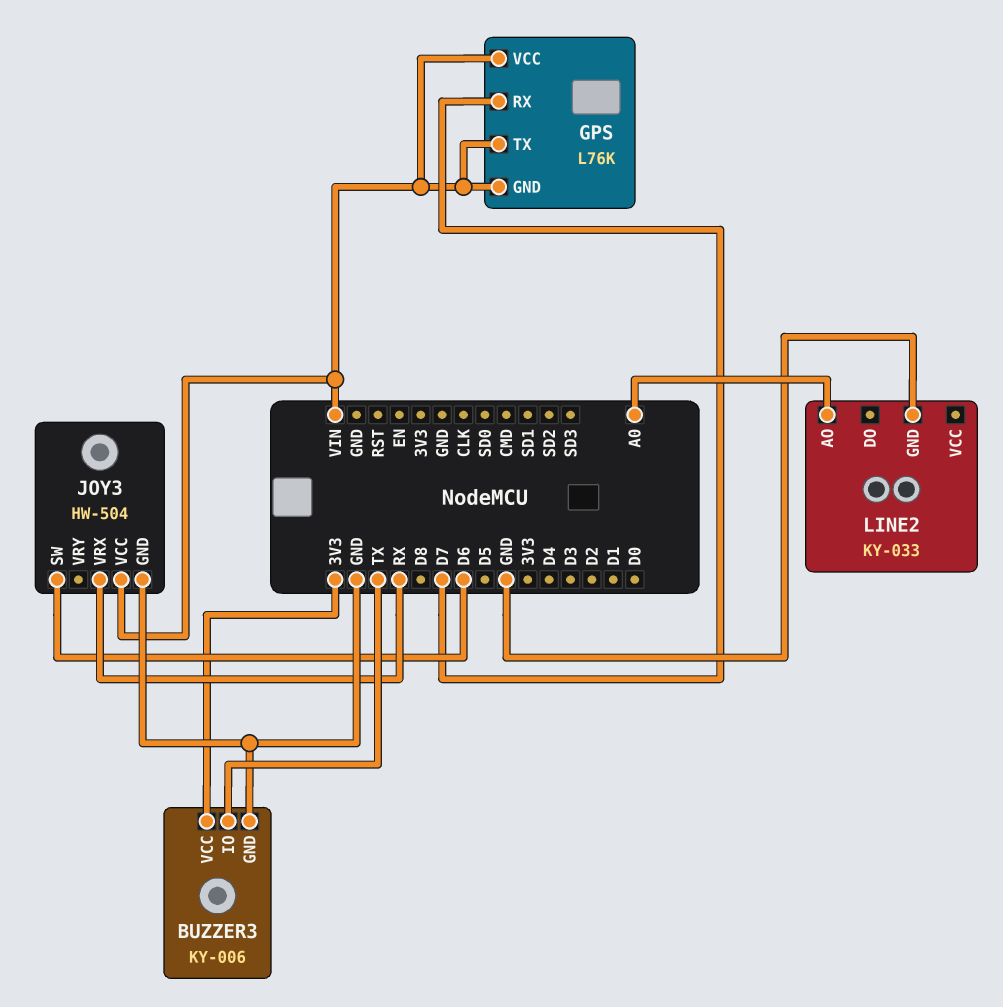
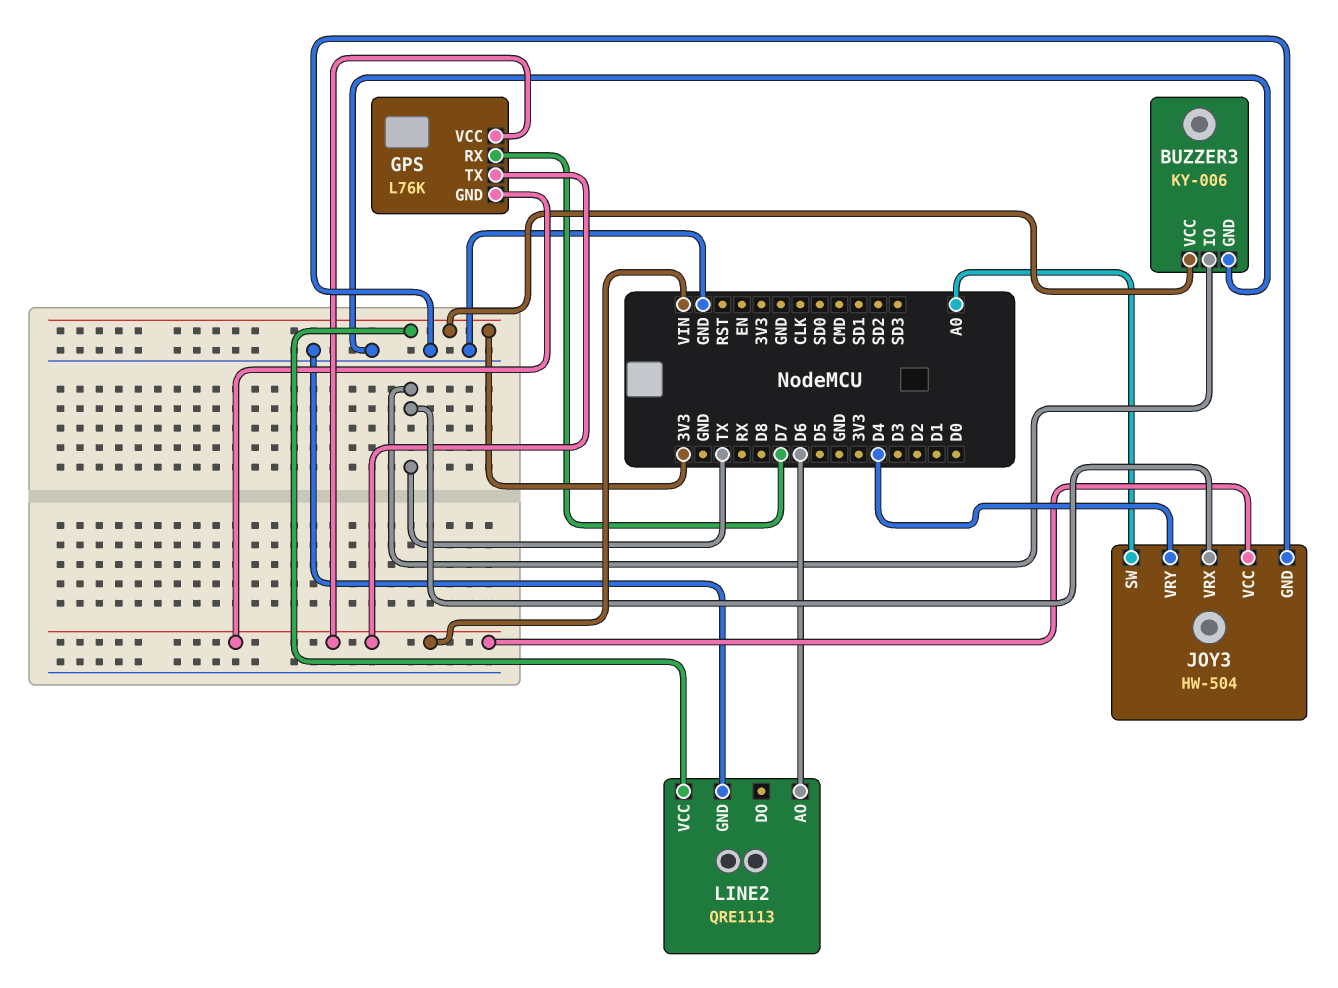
JOY3 pin SW: D6 -> A0
JOY3 pin VRX: RX -> TX
JOY3 pin VRY: none -> D4
LINE2: KY-033 -> QRE1113
LINE2 pin AO: A0 -> D6
LINE2 pin VCC: none -> 3V3

